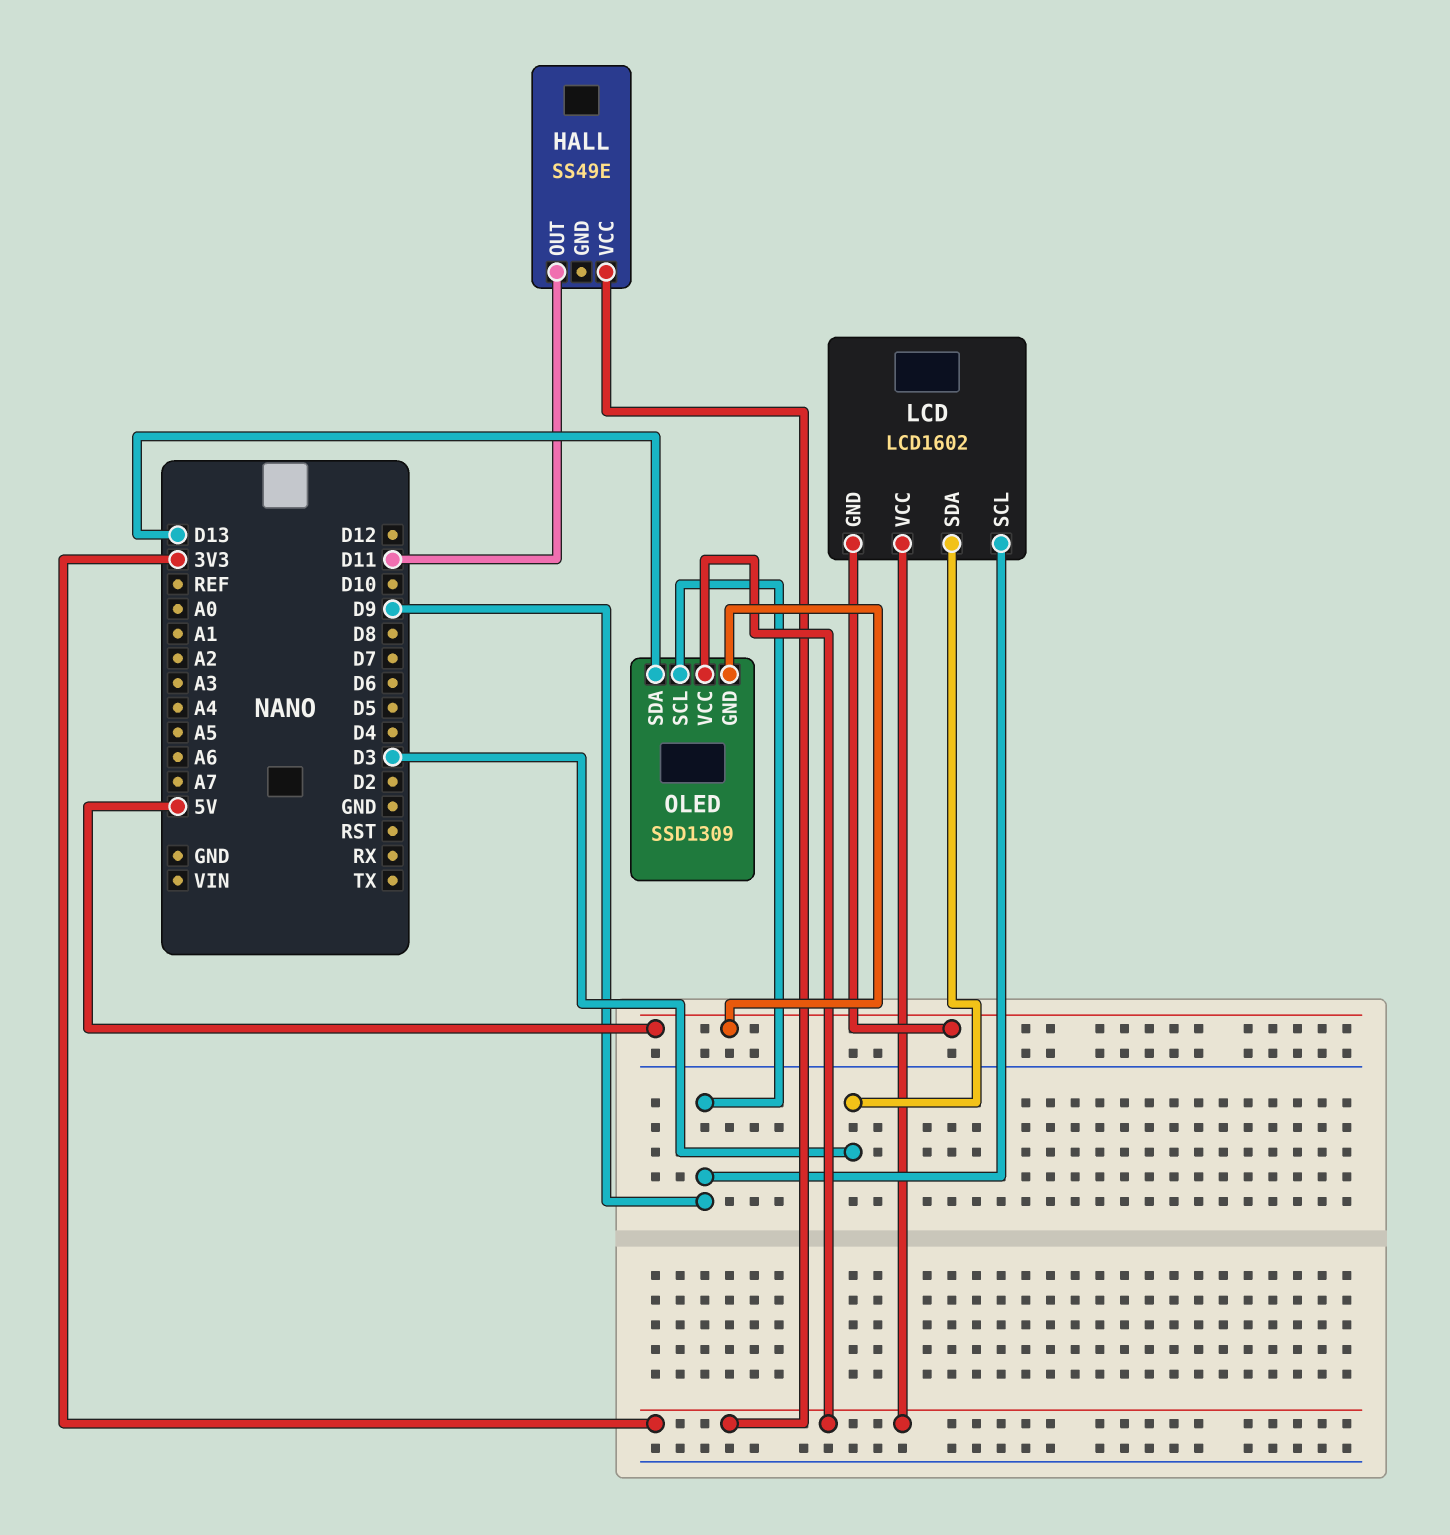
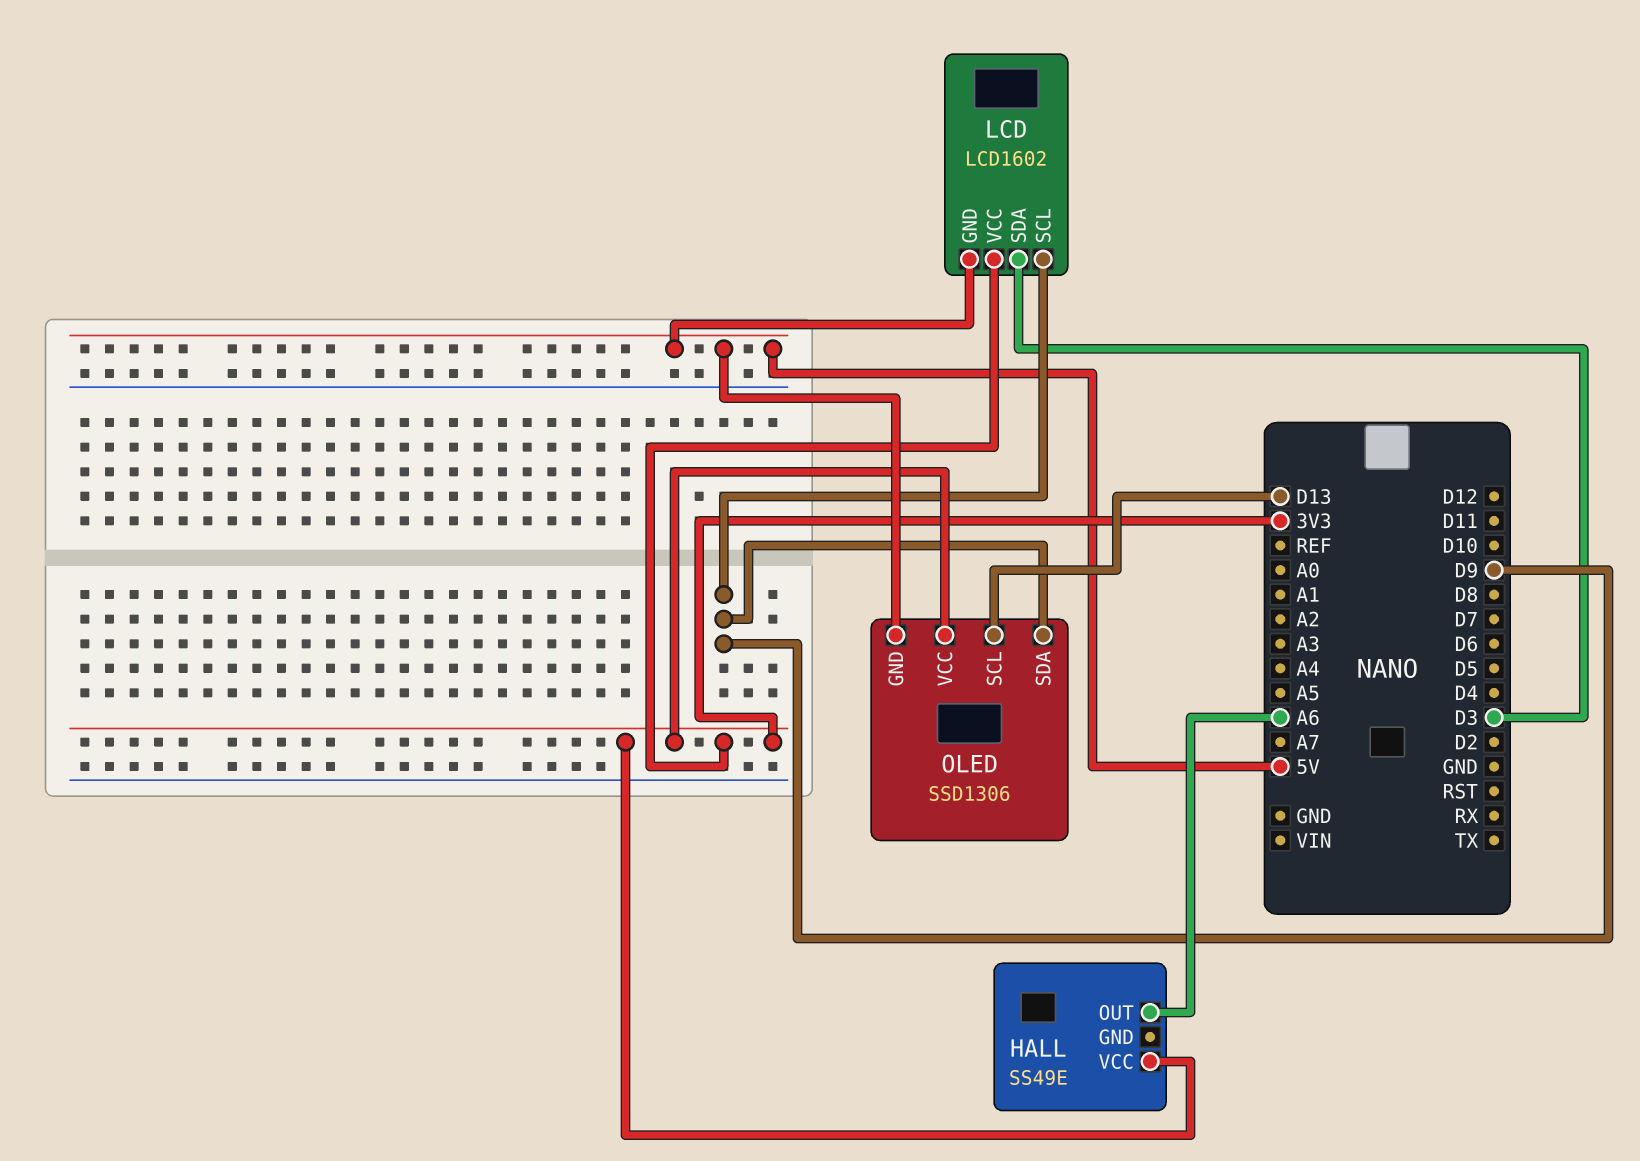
HALL pin OUT: D11 -> A6
OLED: SSD1309 -> SSD1306
OLED pin SCL: D9 -> D13
OLED pin SDA: D13 -> D9

